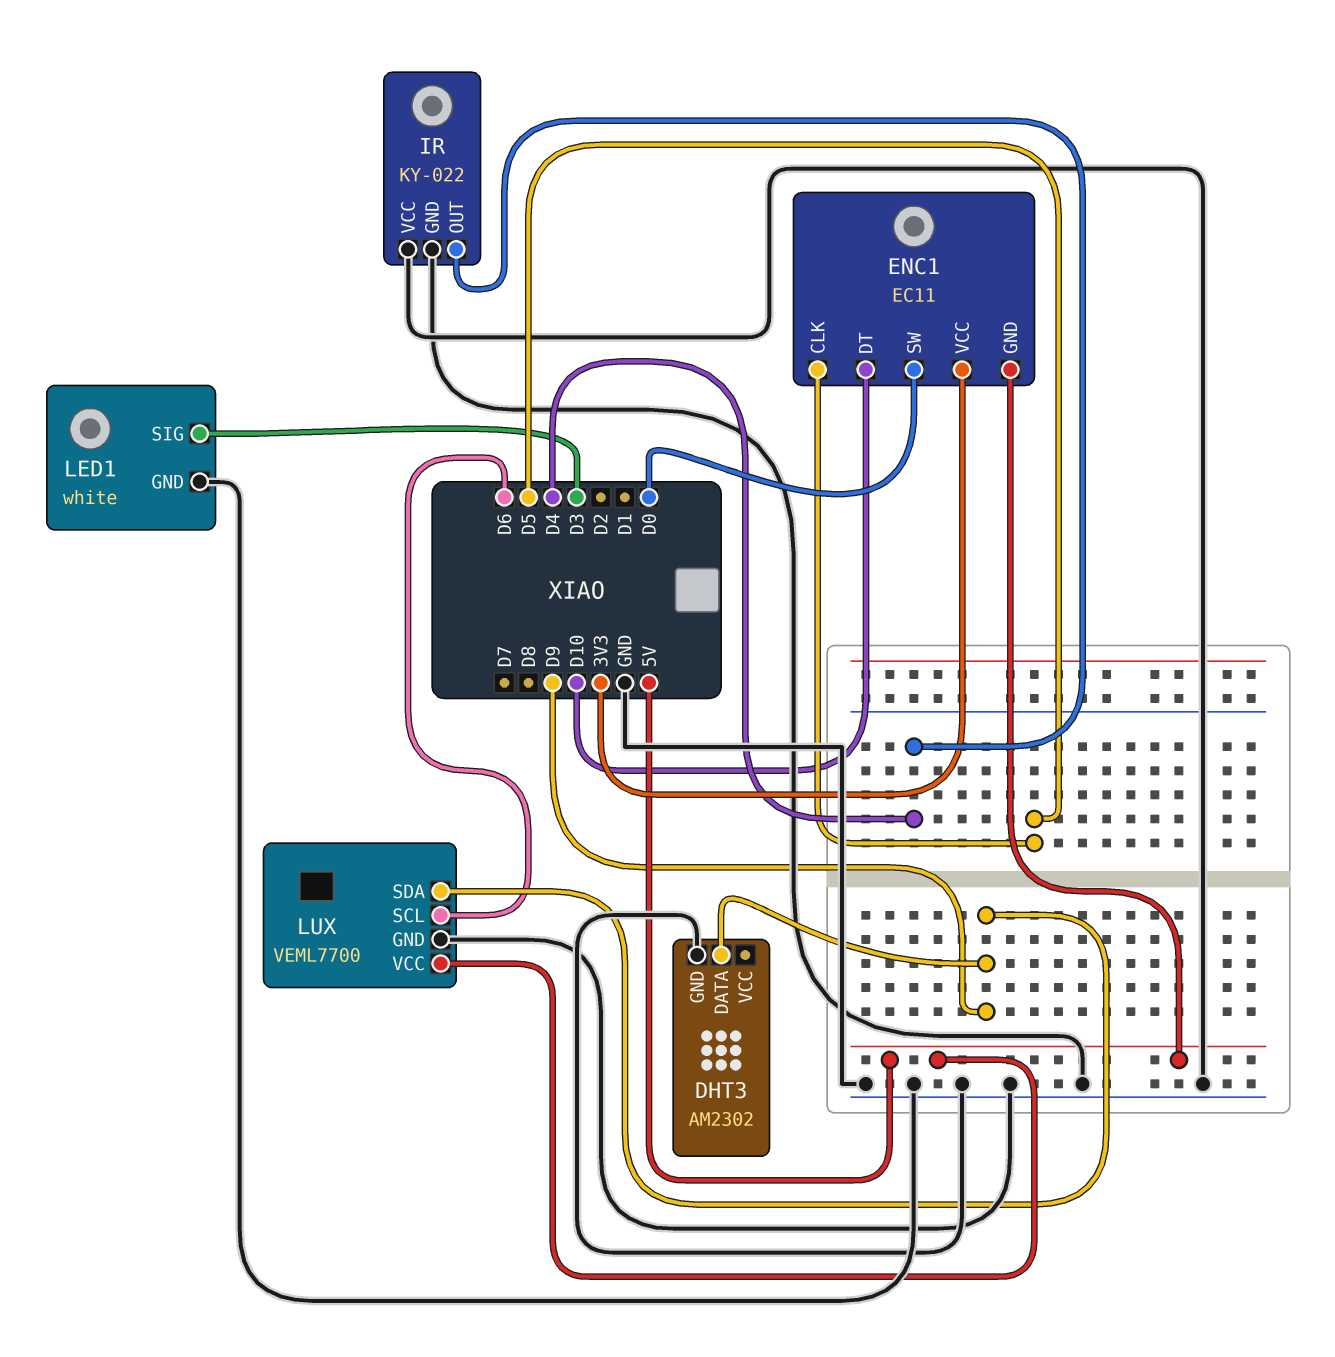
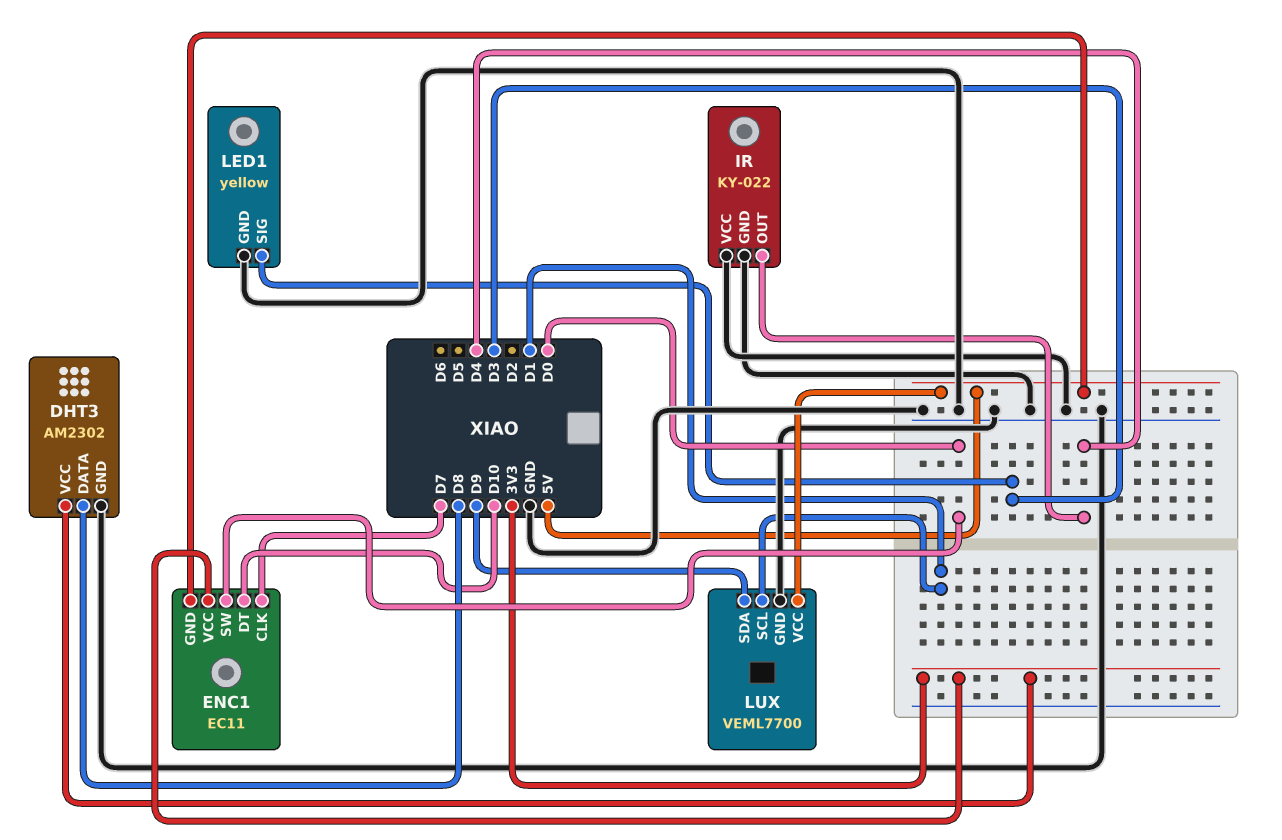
DHT3 pin DATA: D9 -> D8
DHT3 pin VCC: none -> 3V3
ENC1 pin CLK: D5 -> D7
LED1: white -> yellow
LUX pin SCL: D6 -> D1

